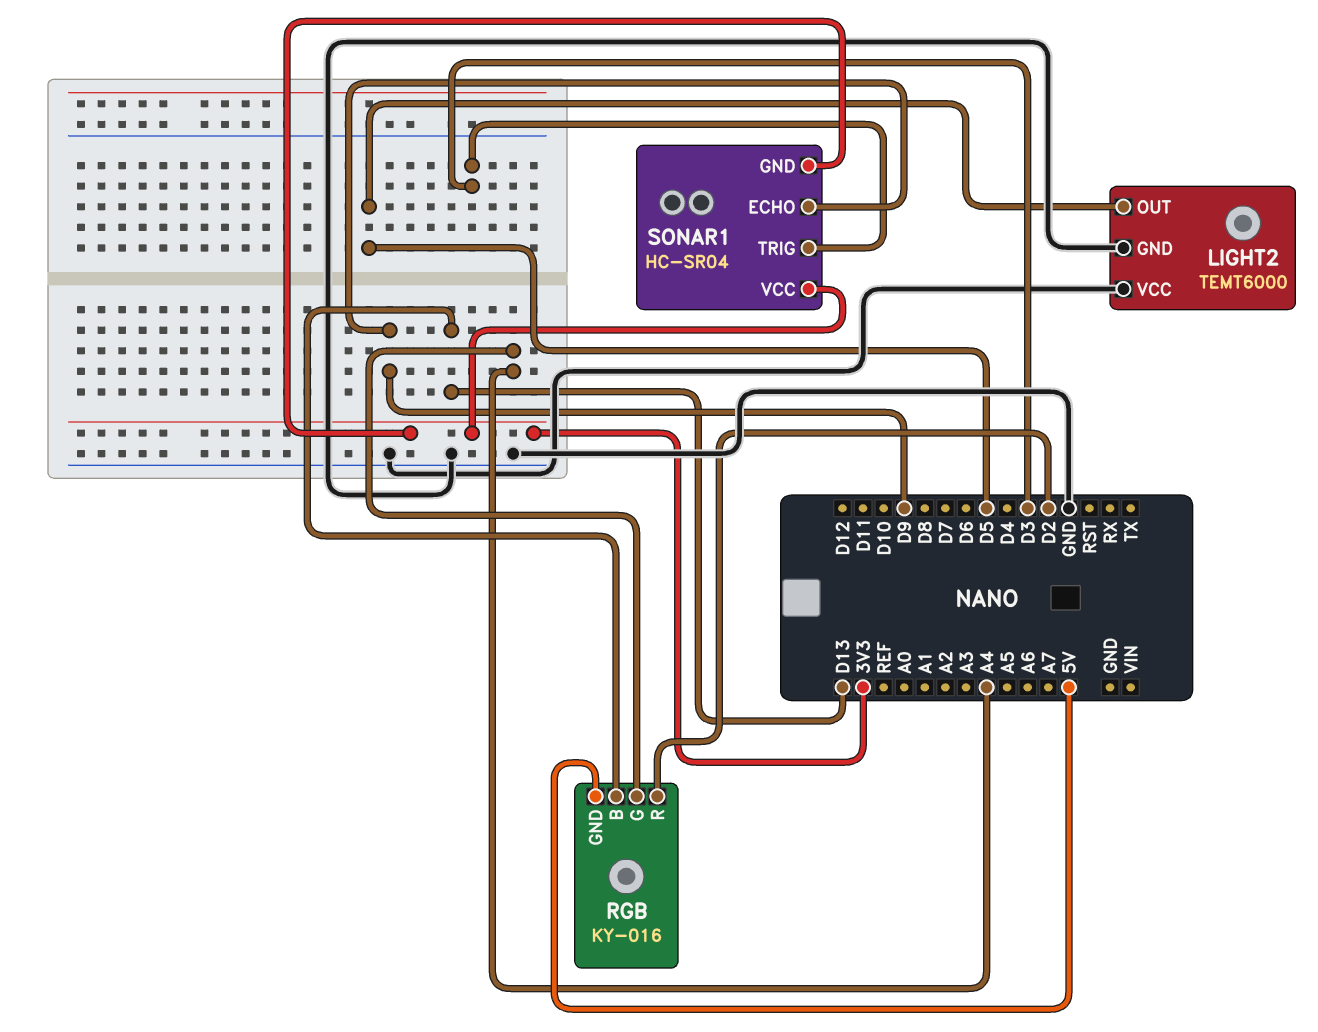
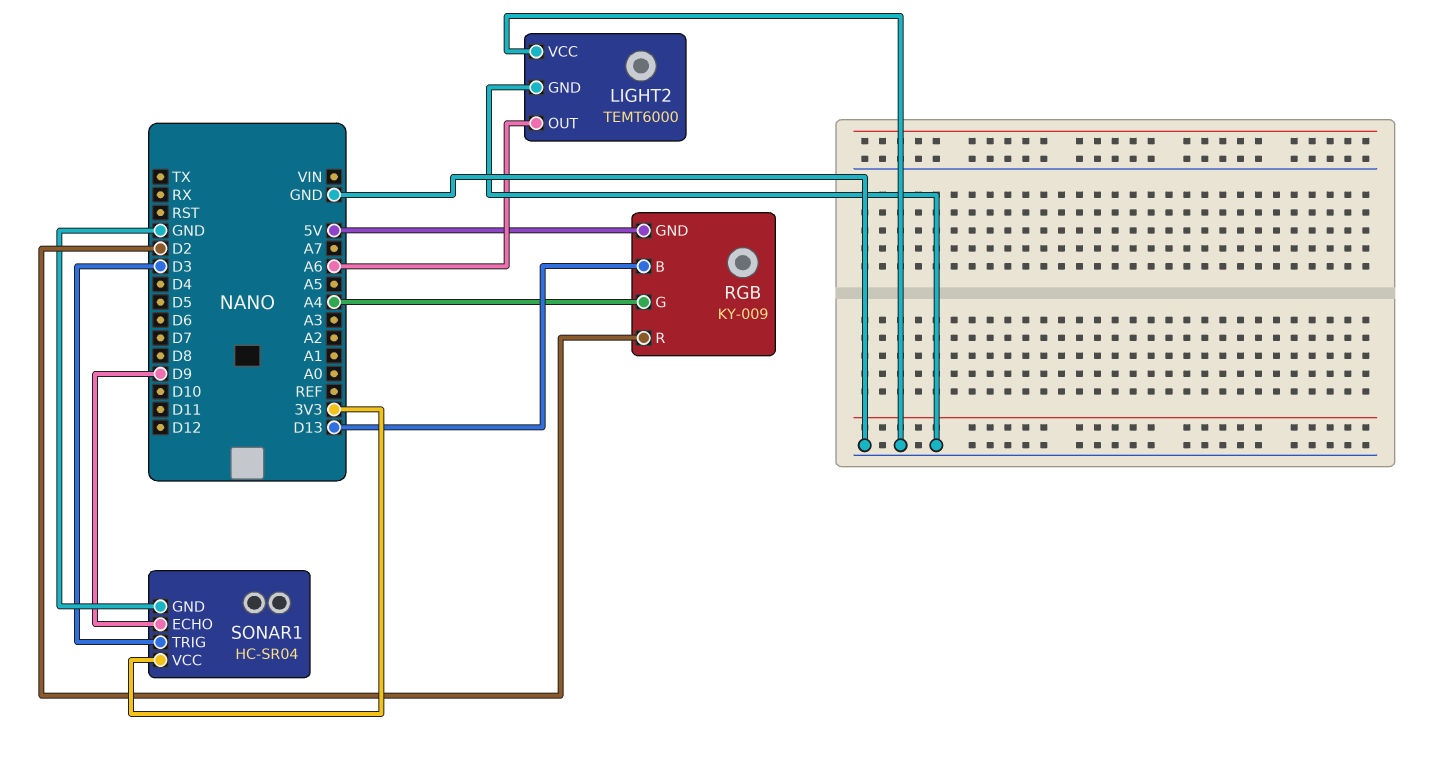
LIGHT2 pin OUT: D5 -> A6
RGB: KY-016 -> KY-009
SONAR1 pin GND: 3V3 -> GND

